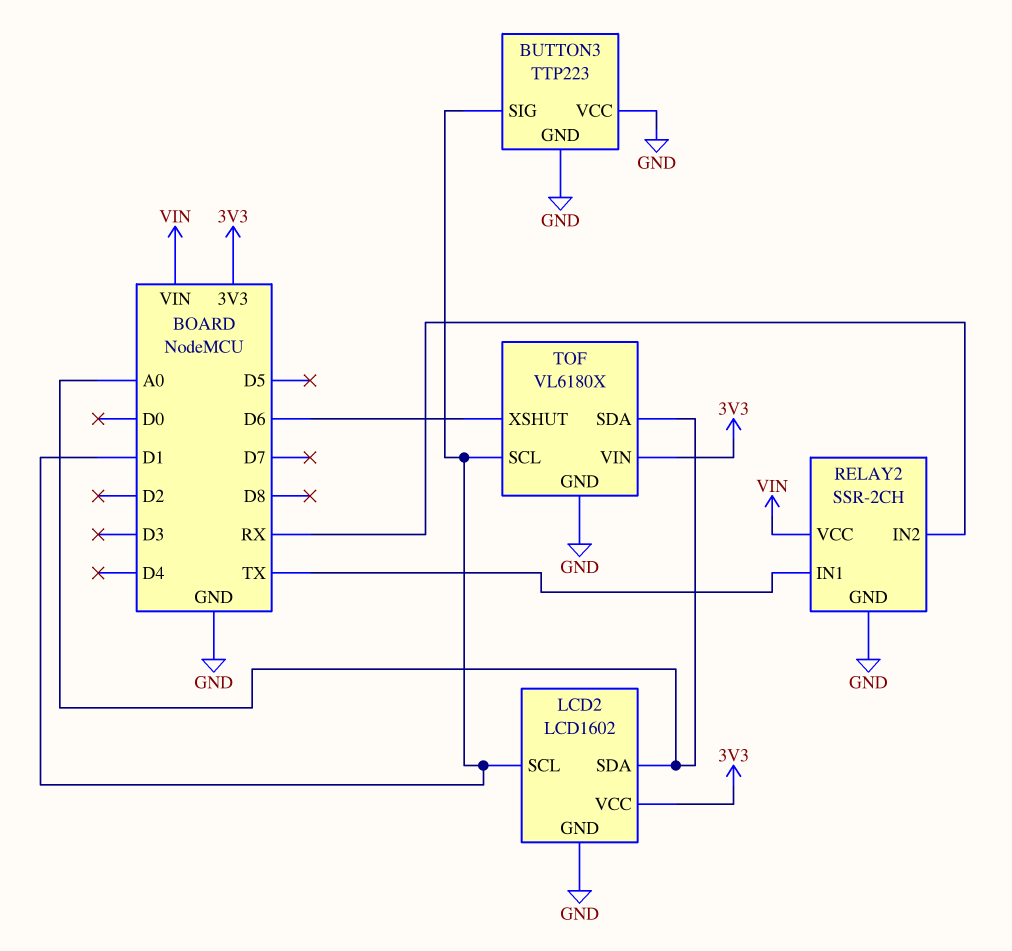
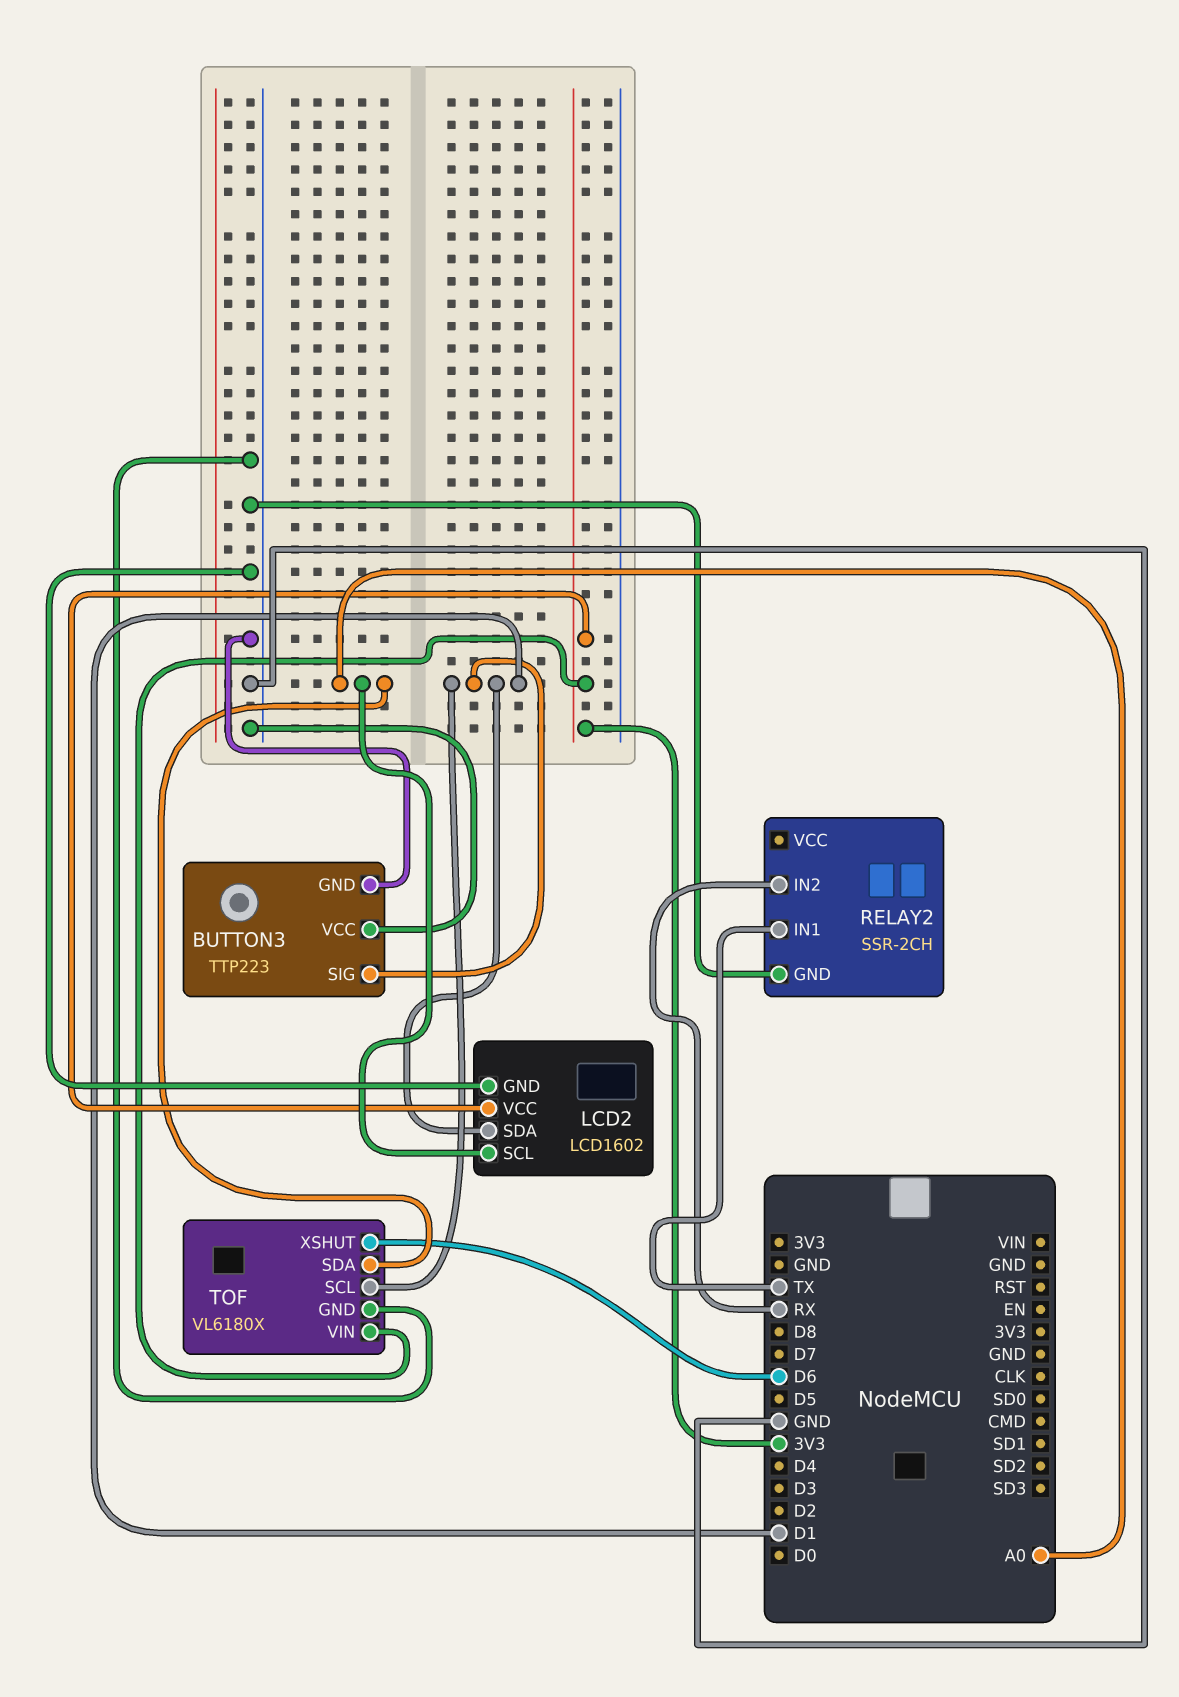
LCD2 pin SCL: D1 -> A0
LCD2 pin SDA: A0 -> D1
RELAY2 pin VCC: VIN -> none

